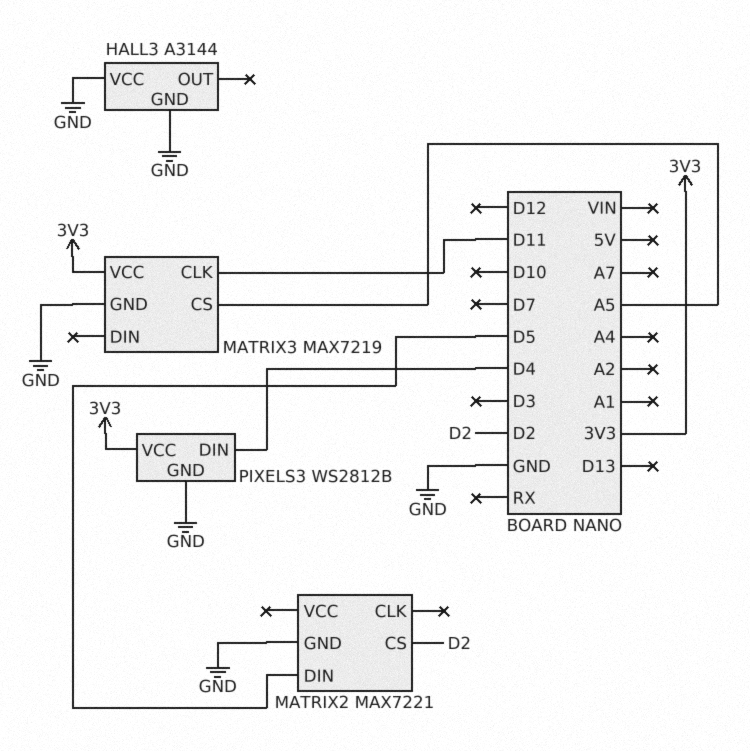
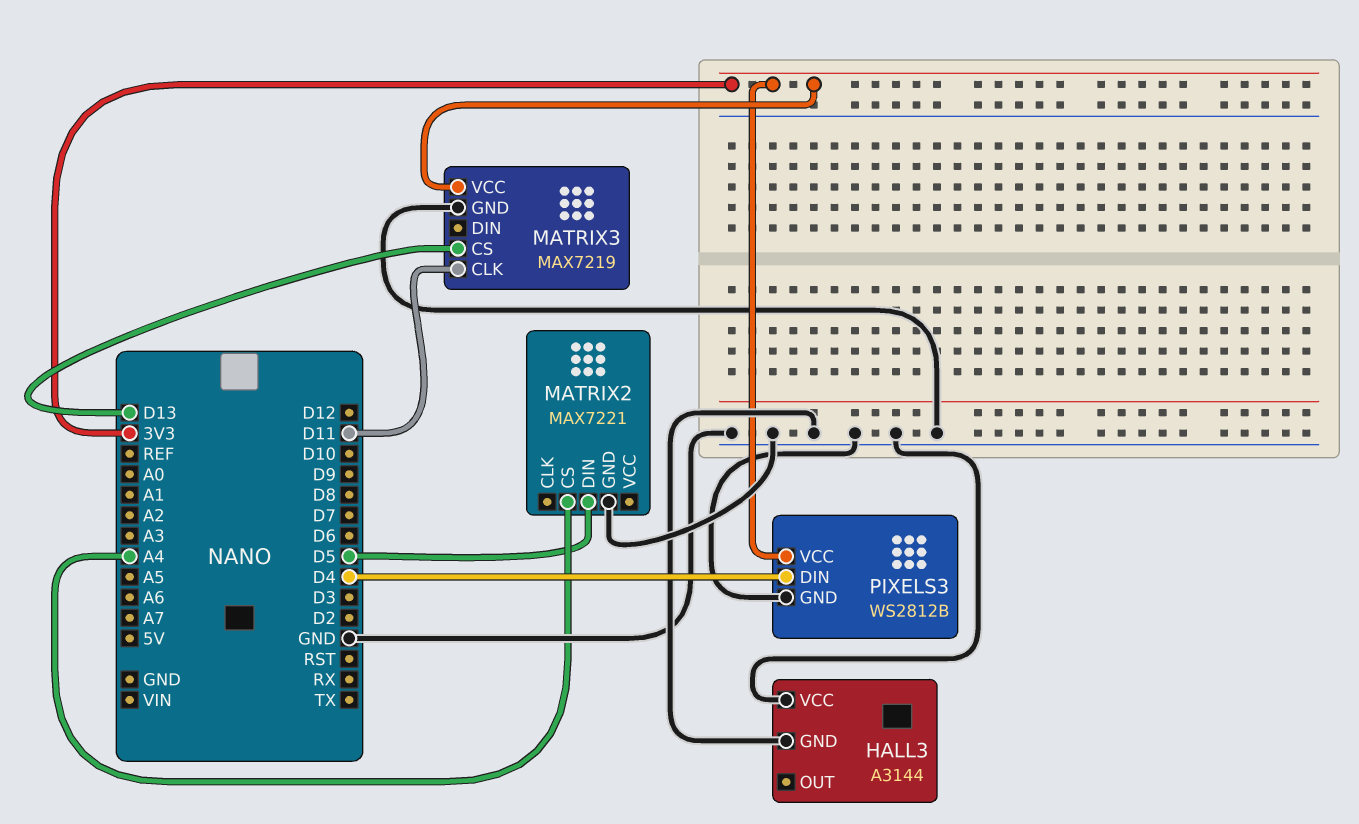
MATRIX2 pin CS: D2 -> A4
MATRIX3 pin CS: A5 -> D13

